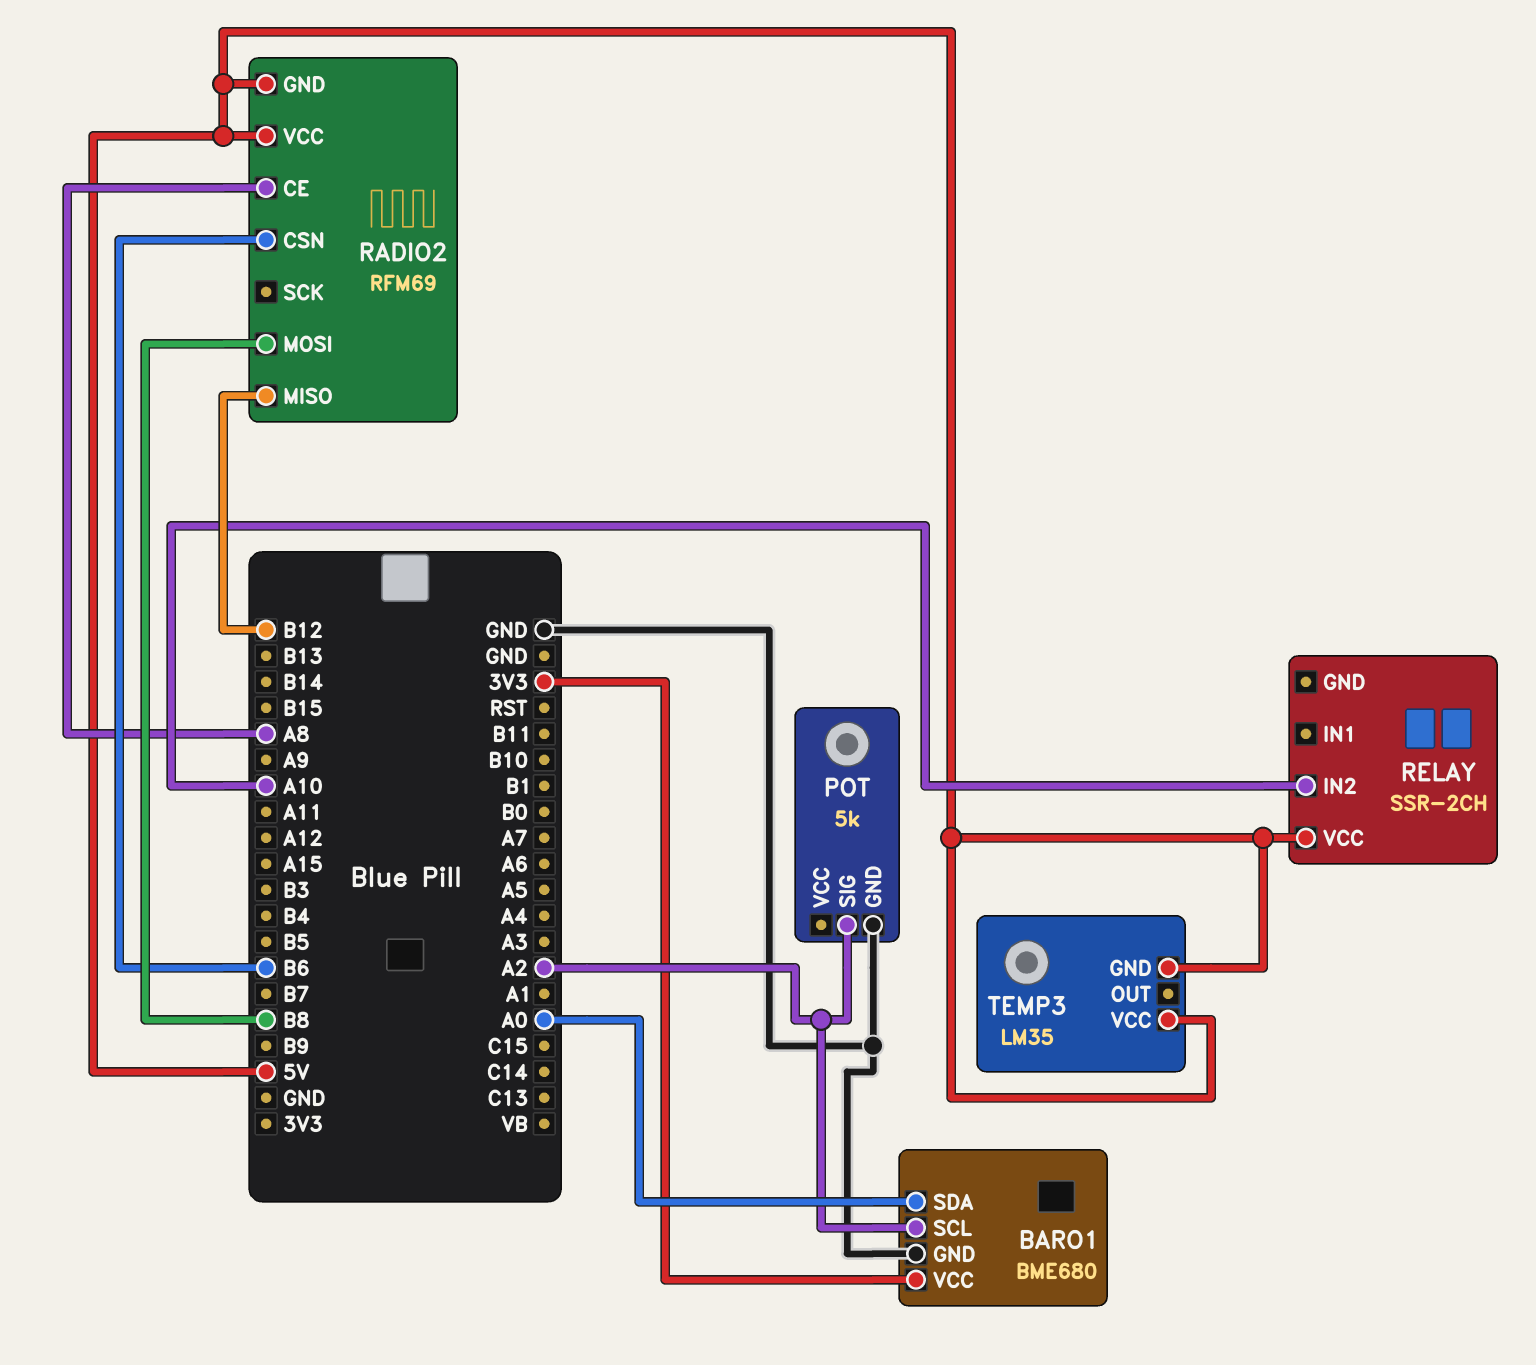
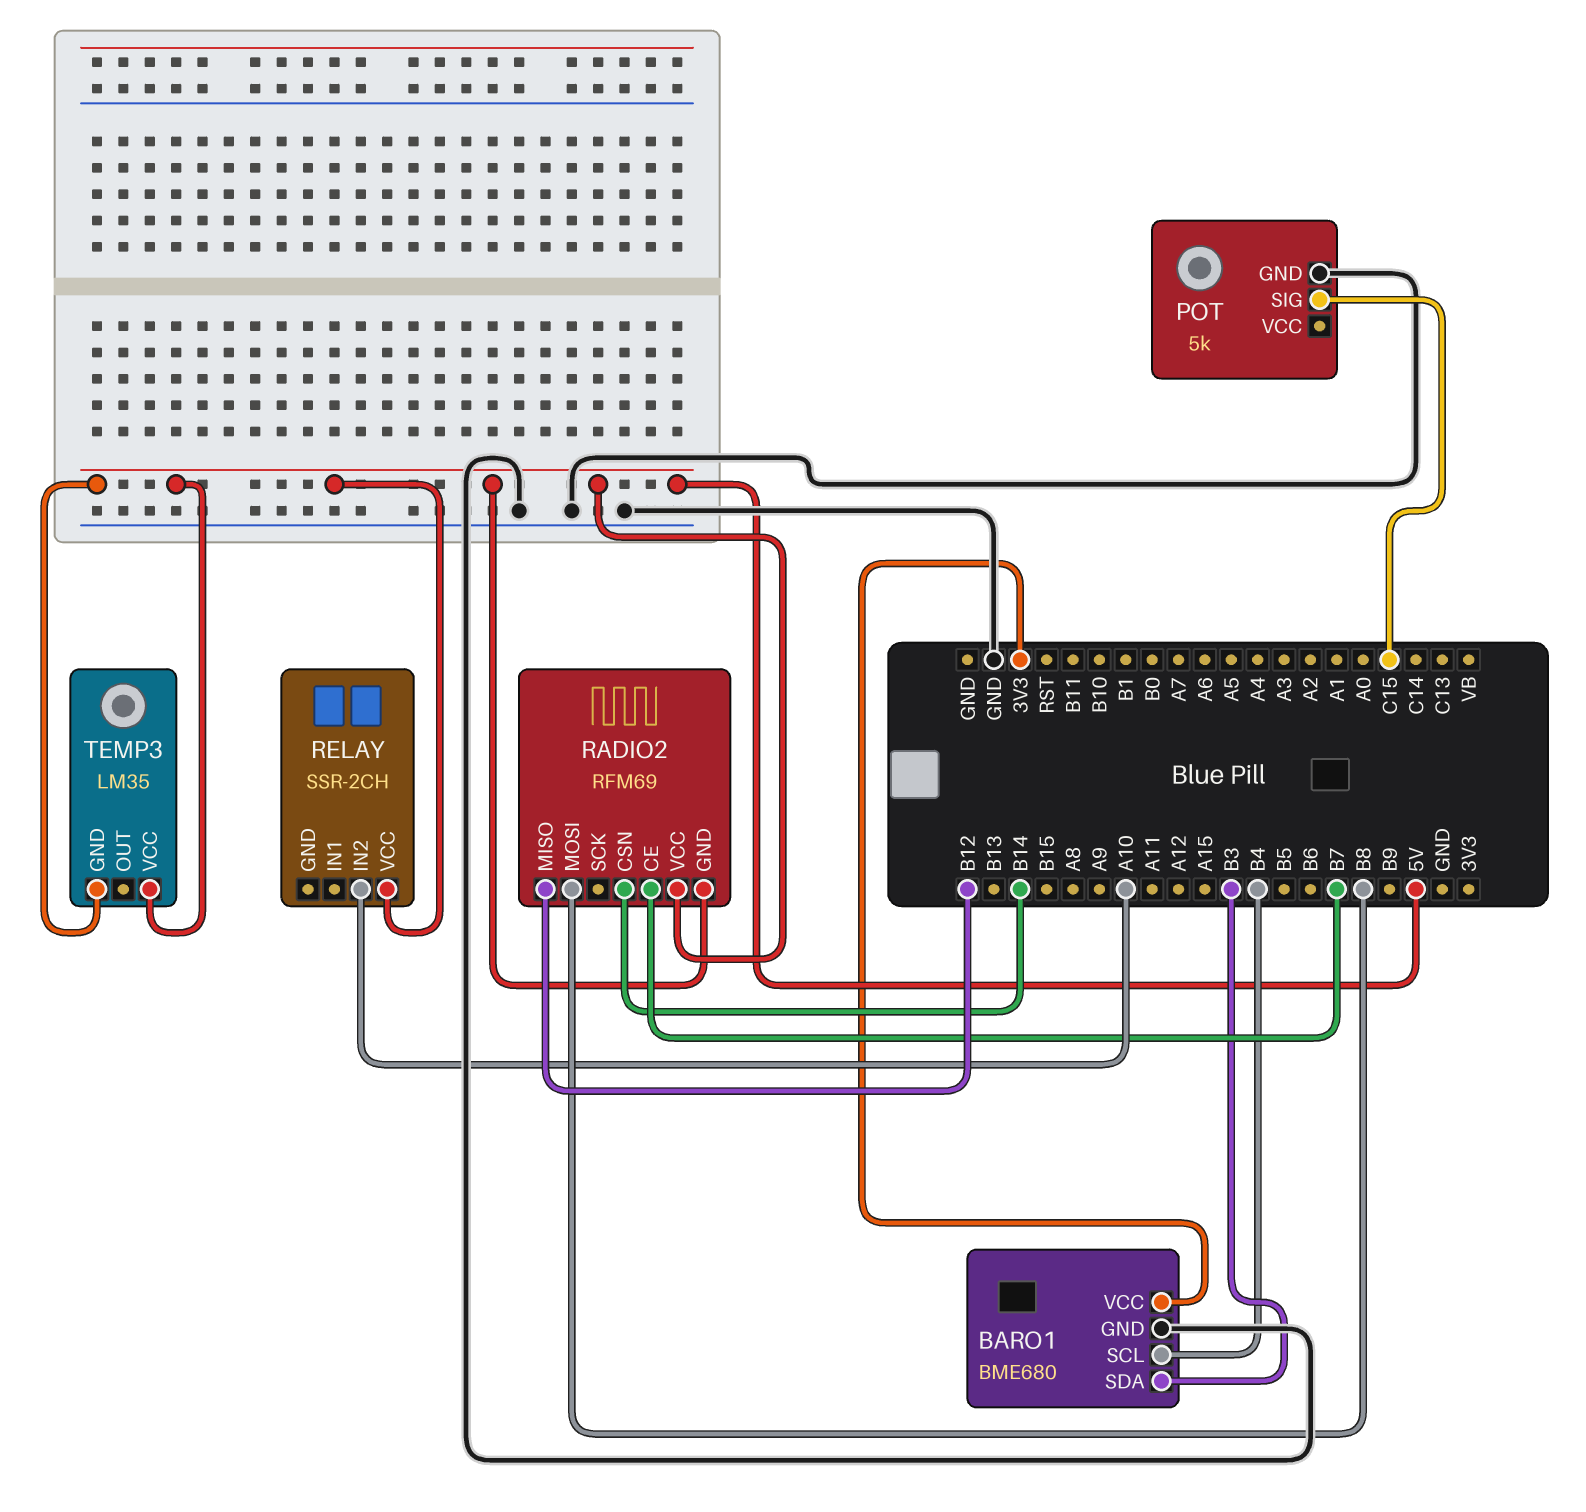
BARO1 pin SCL: A2 -> B4
BARO1 pin SDA: A0 -> B3
POT pin SIG: A2 -> C15
RADIO2 pin CE: A8 -> B7
RADIO2 pin CSN: B6 -> B14

